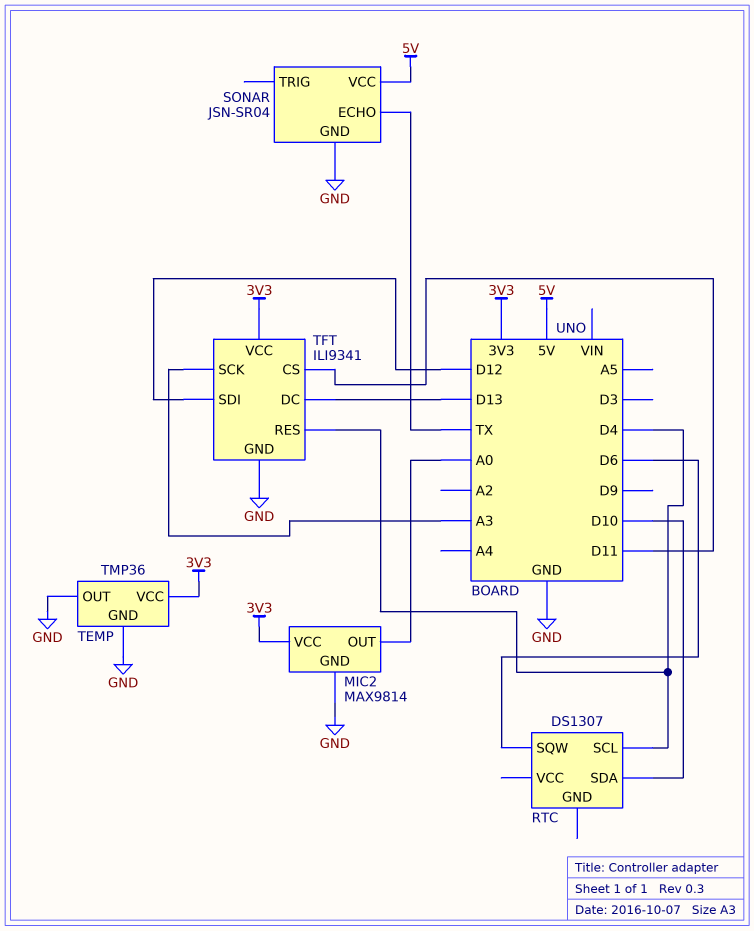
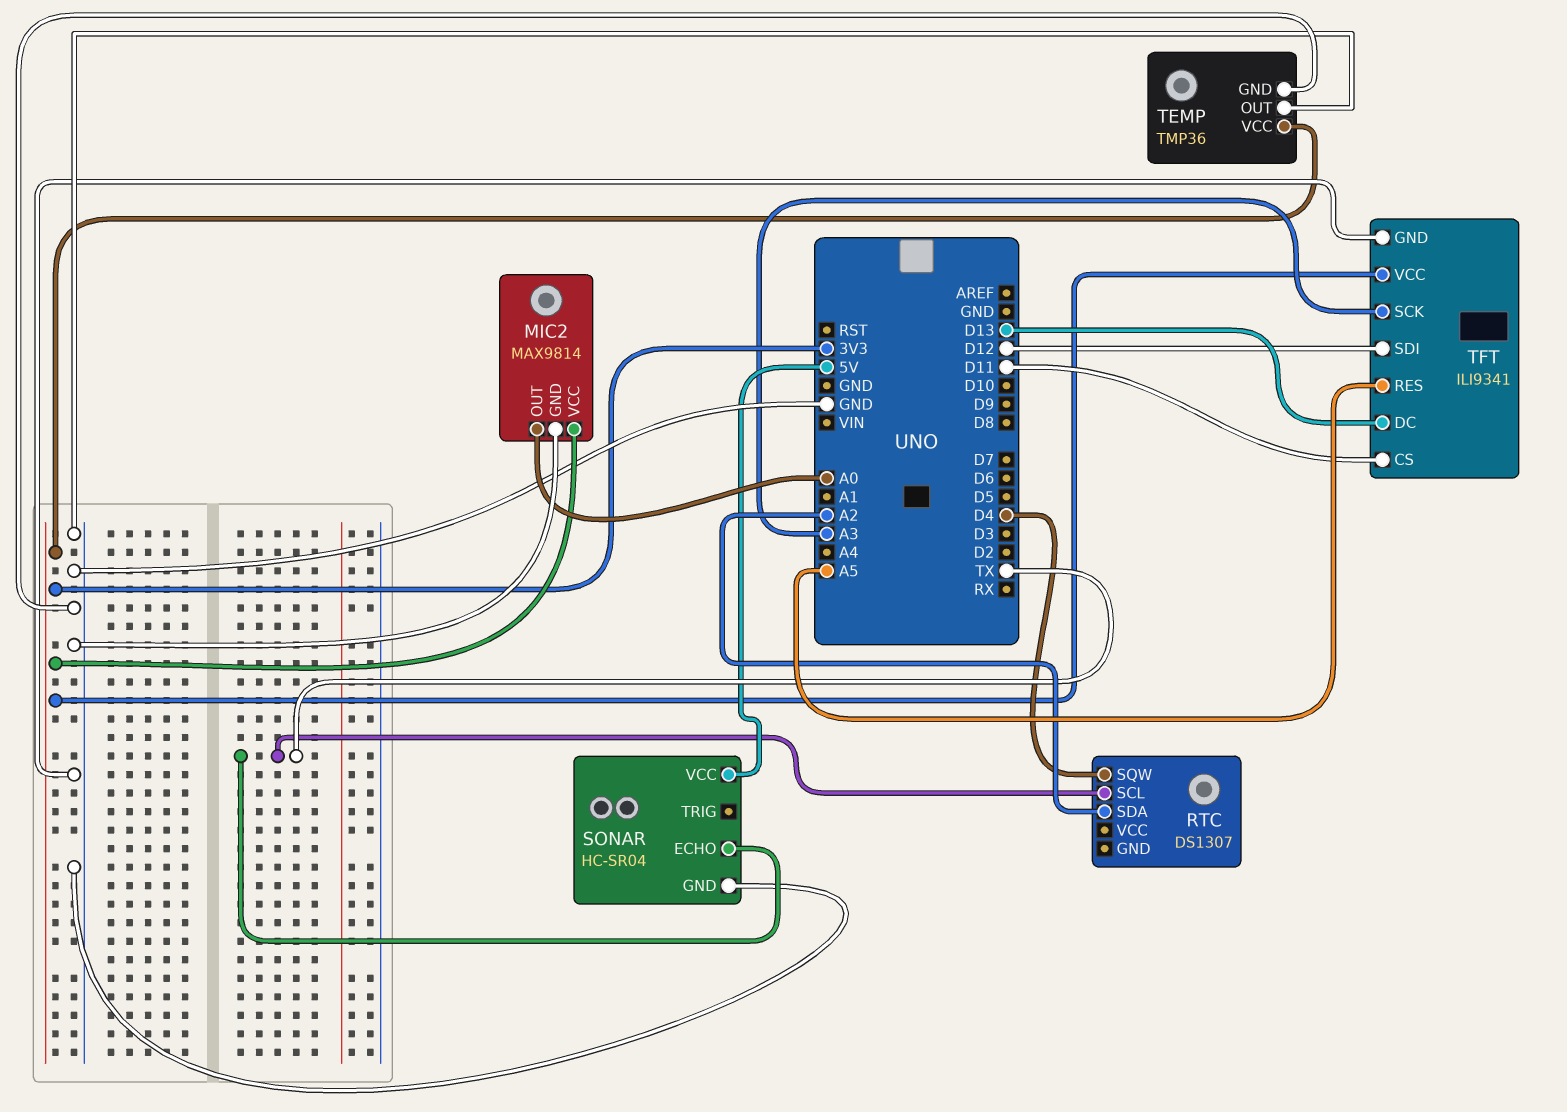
RTC pin SCL: D4 -> TX
RTC pin SDA: D10 -> A2
RTC pin SQW: D6 -> D4
SONAR: JSN-SR04 -> HC-SR04
TFT pin RES: D4 -> A5

